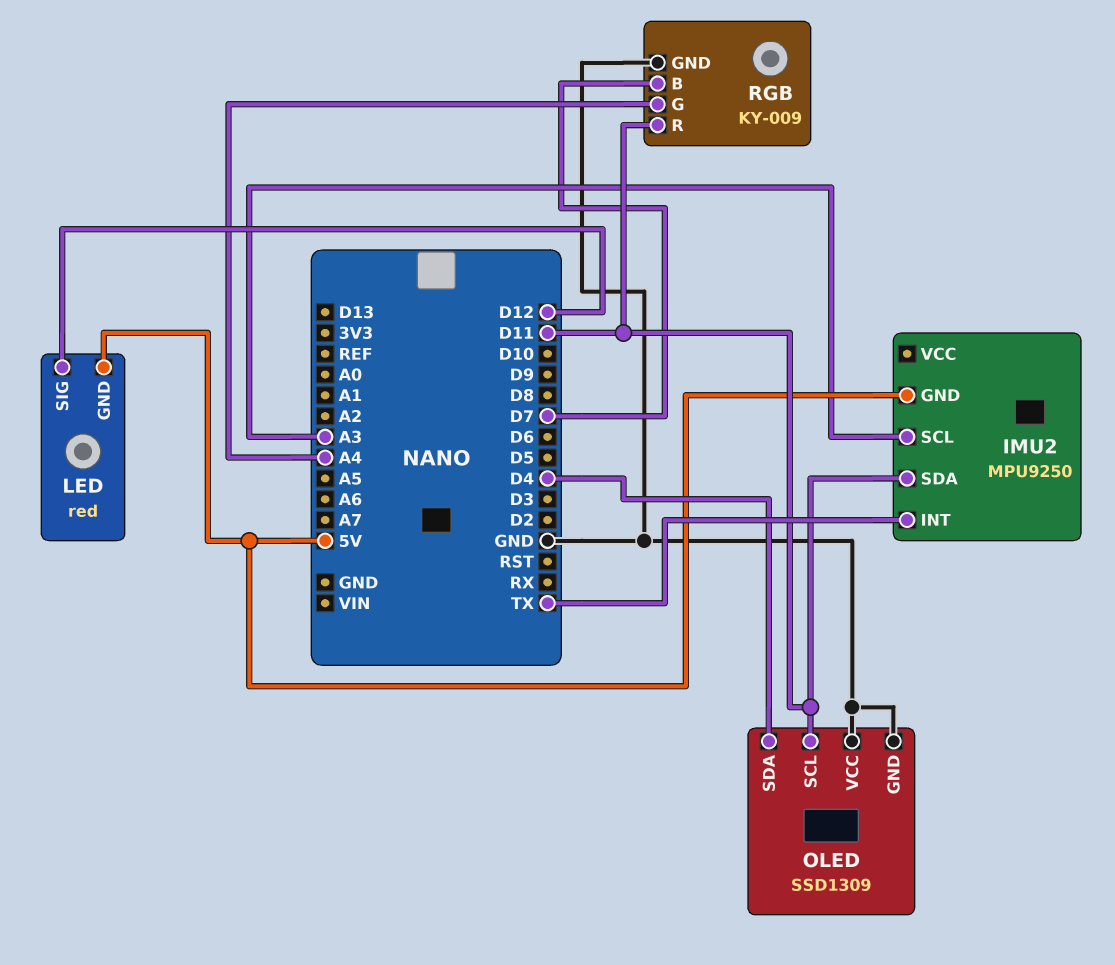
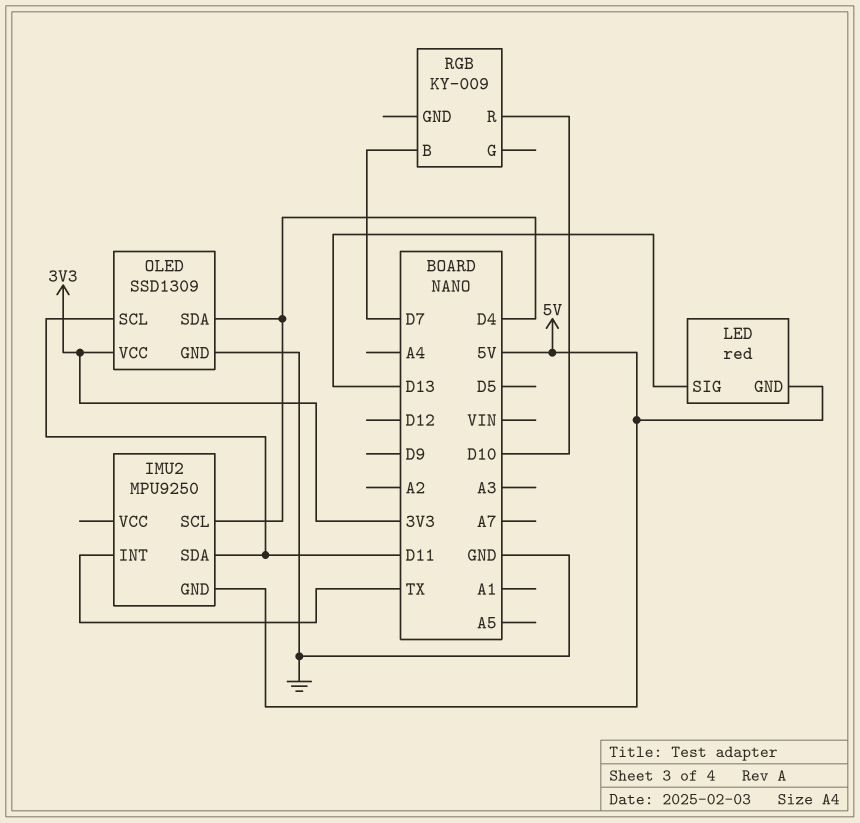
IMU2 pin SCL: A3 -> D4
LED pin SIG: D12 -> D13
OLED pin VCC: GND -> 3V3
RGB pin G: A4 -> none
RGB pin GND: GND -> none
RGB pin R: D11 -> D10

